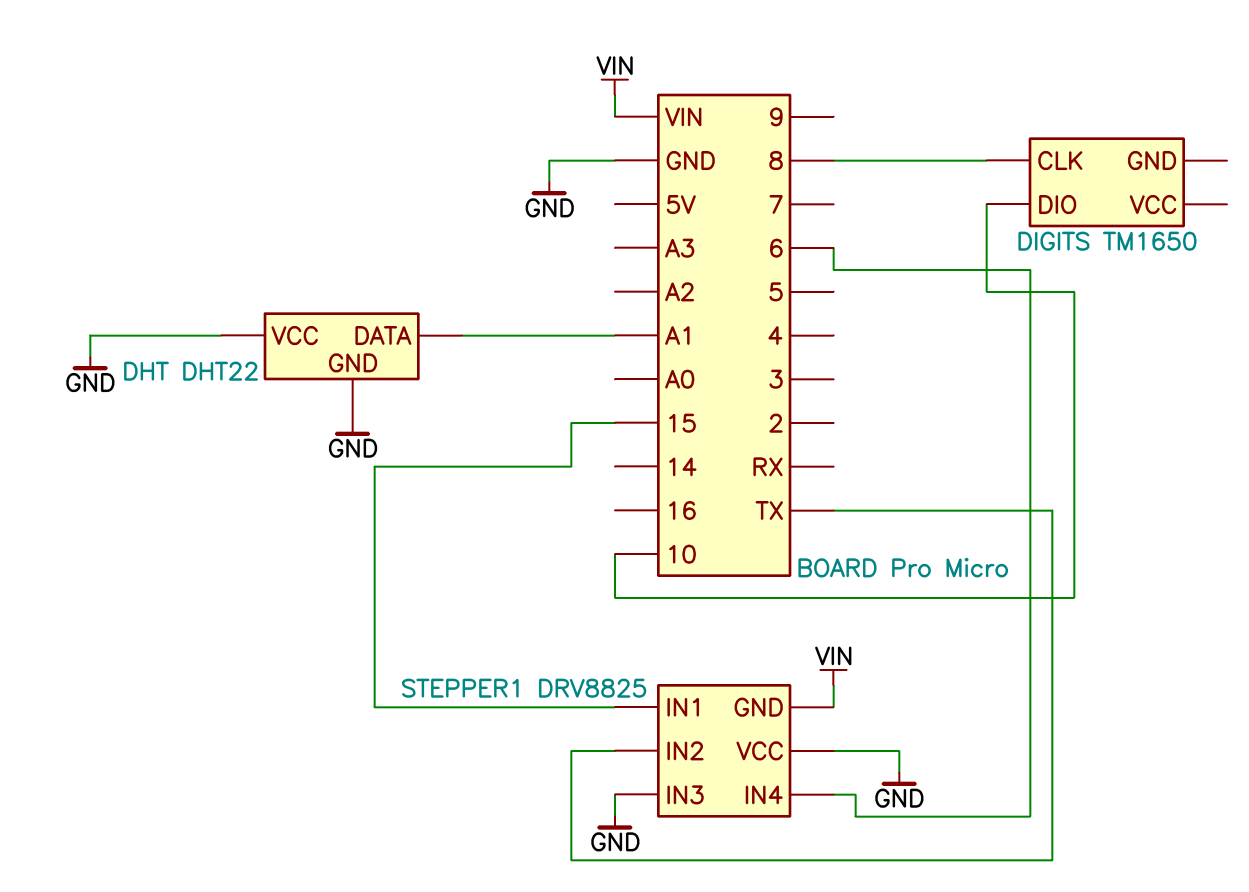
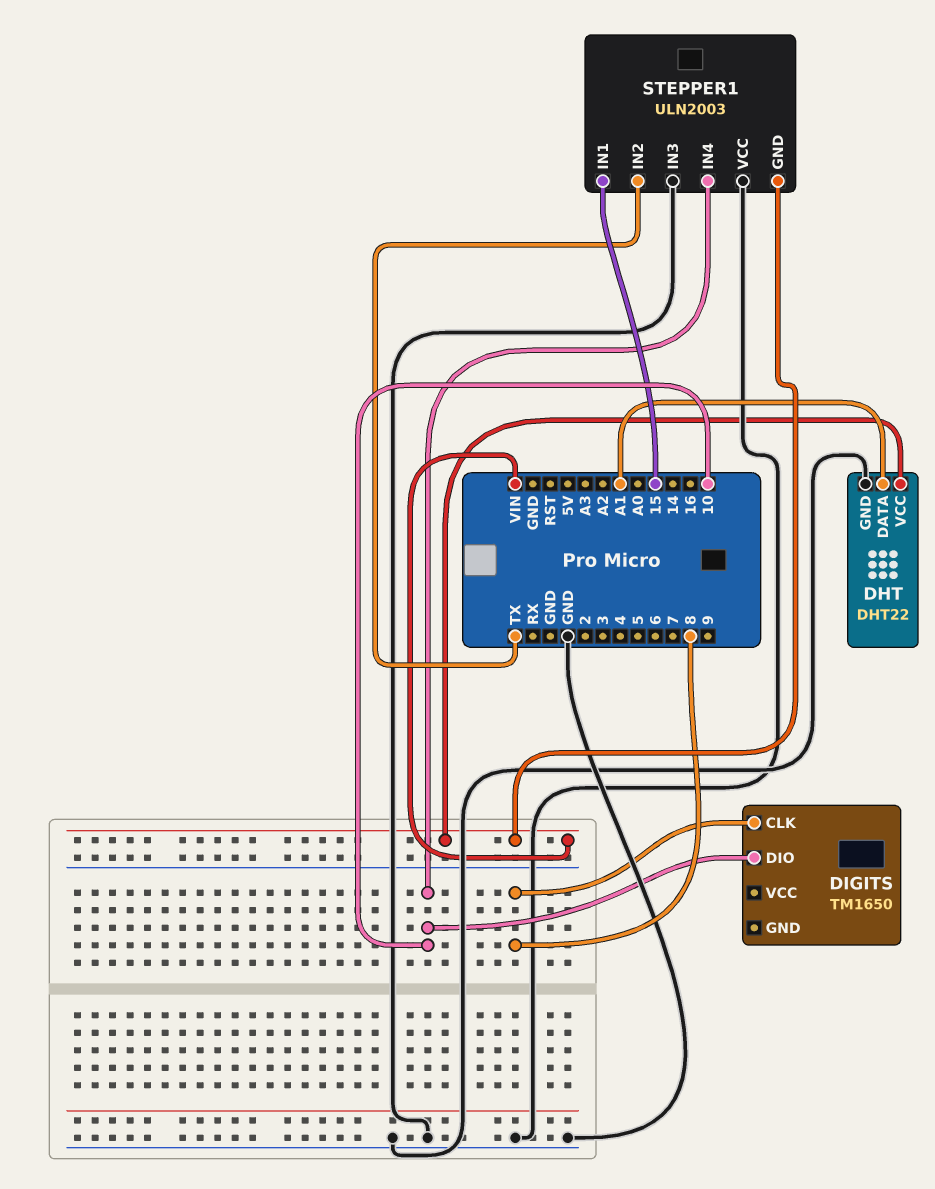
DHT pin VCC: GND -> VIN
STEPPER1: DRV8825 -> ULN2003
STEPPER1 pin IN4: 6 -> 10

